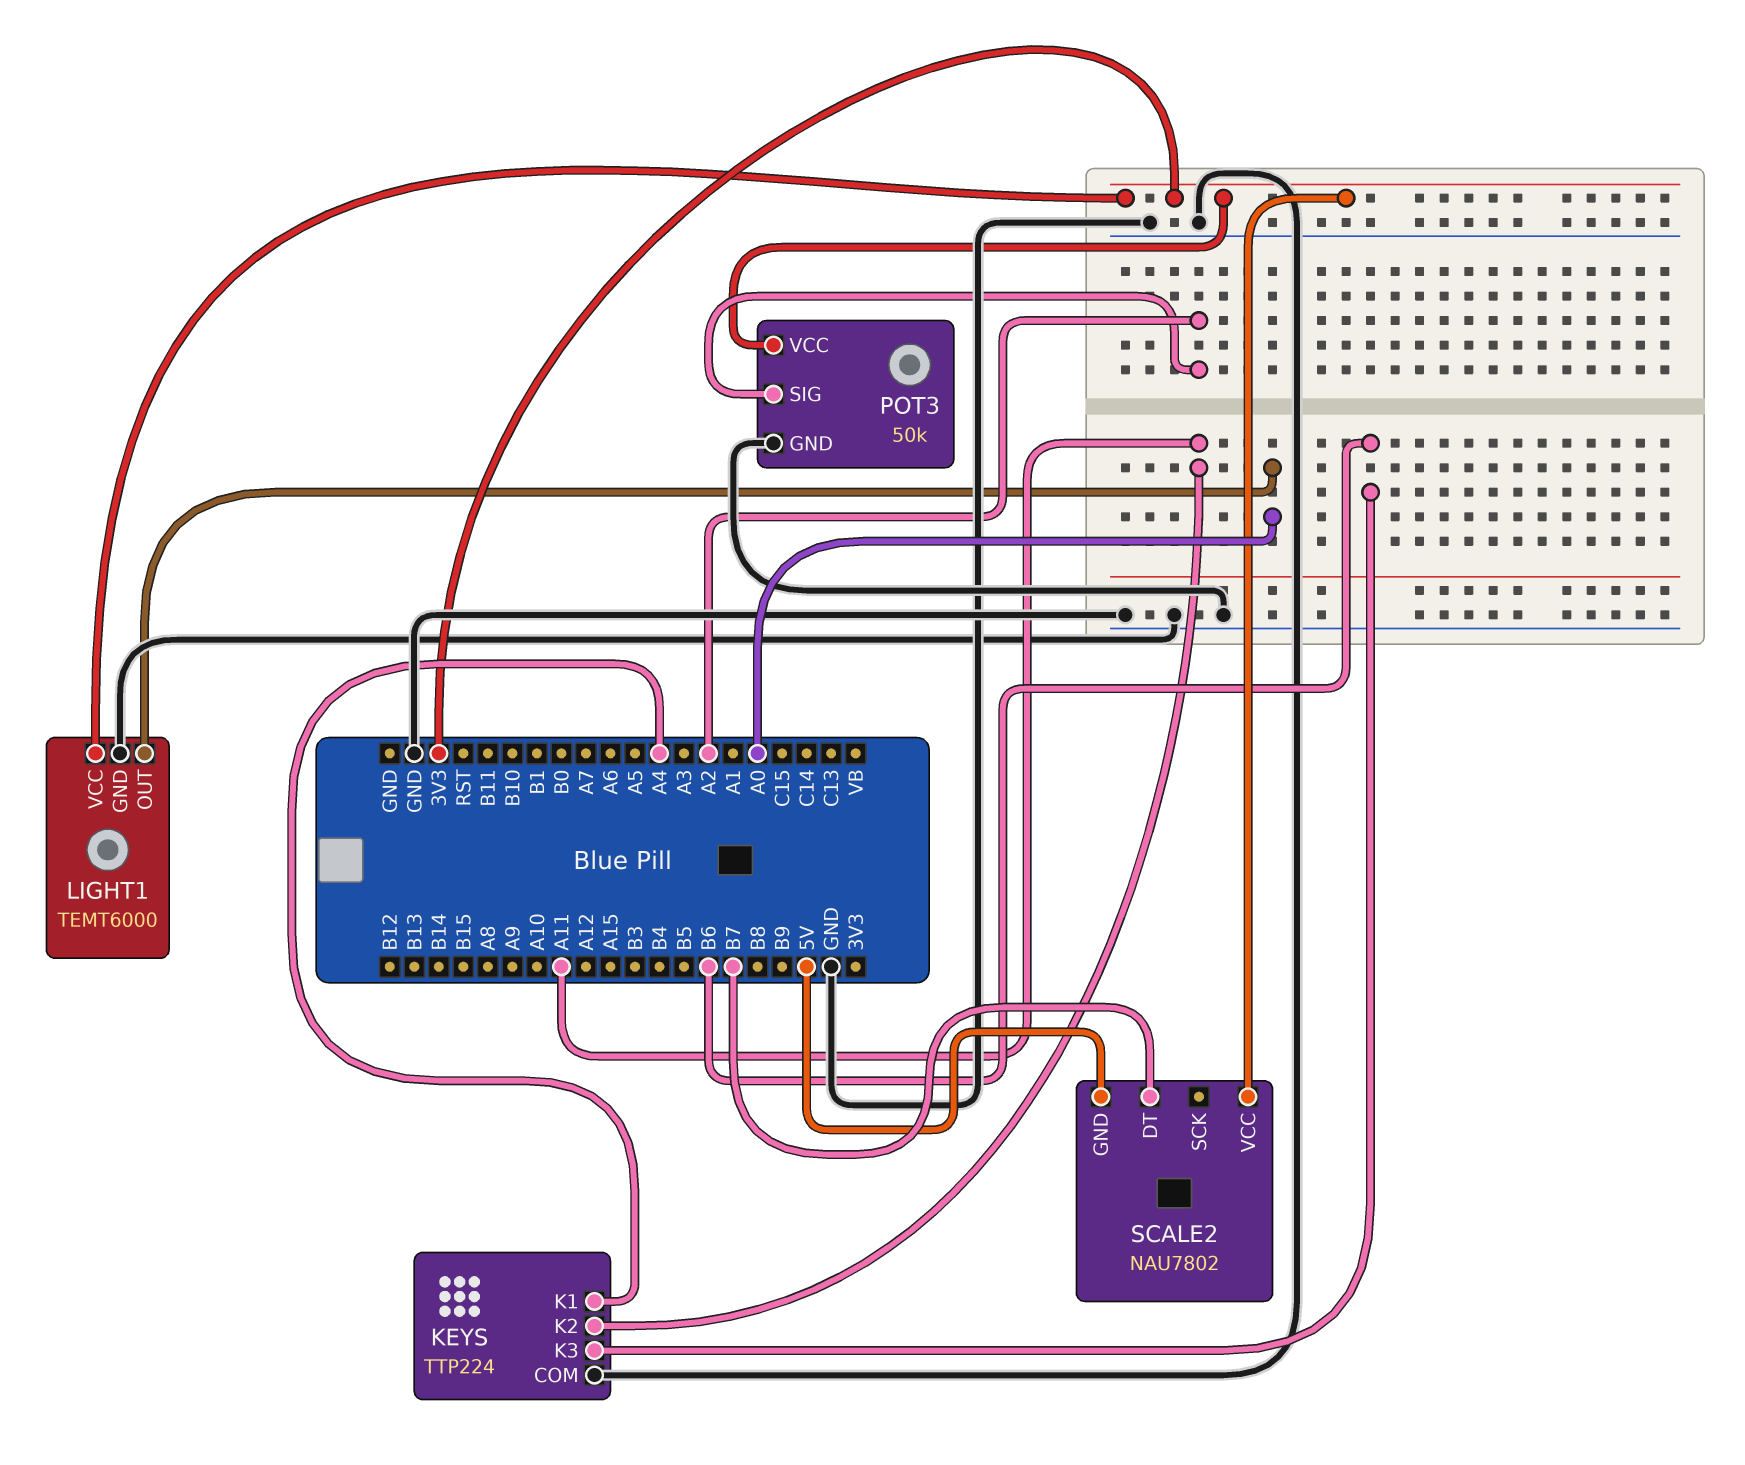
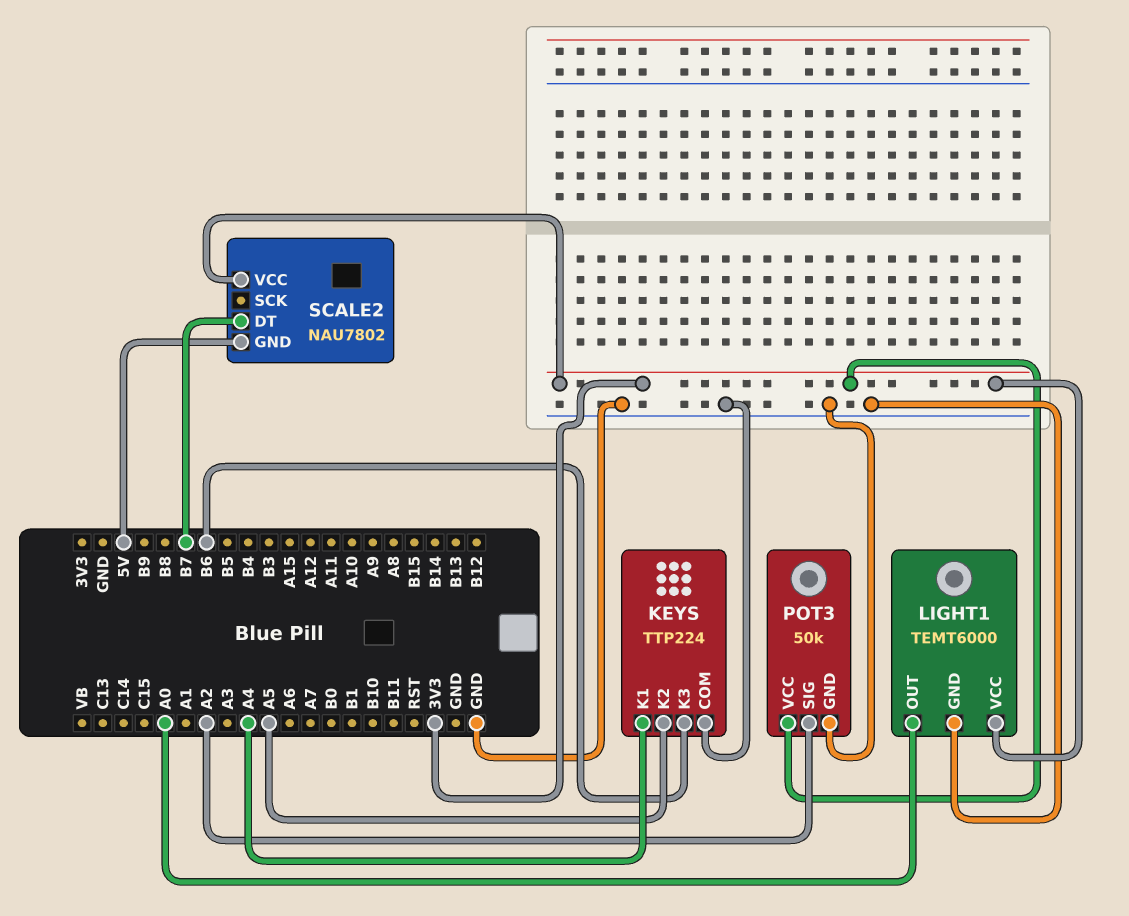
KEYS pin K2: A11 -> A5

